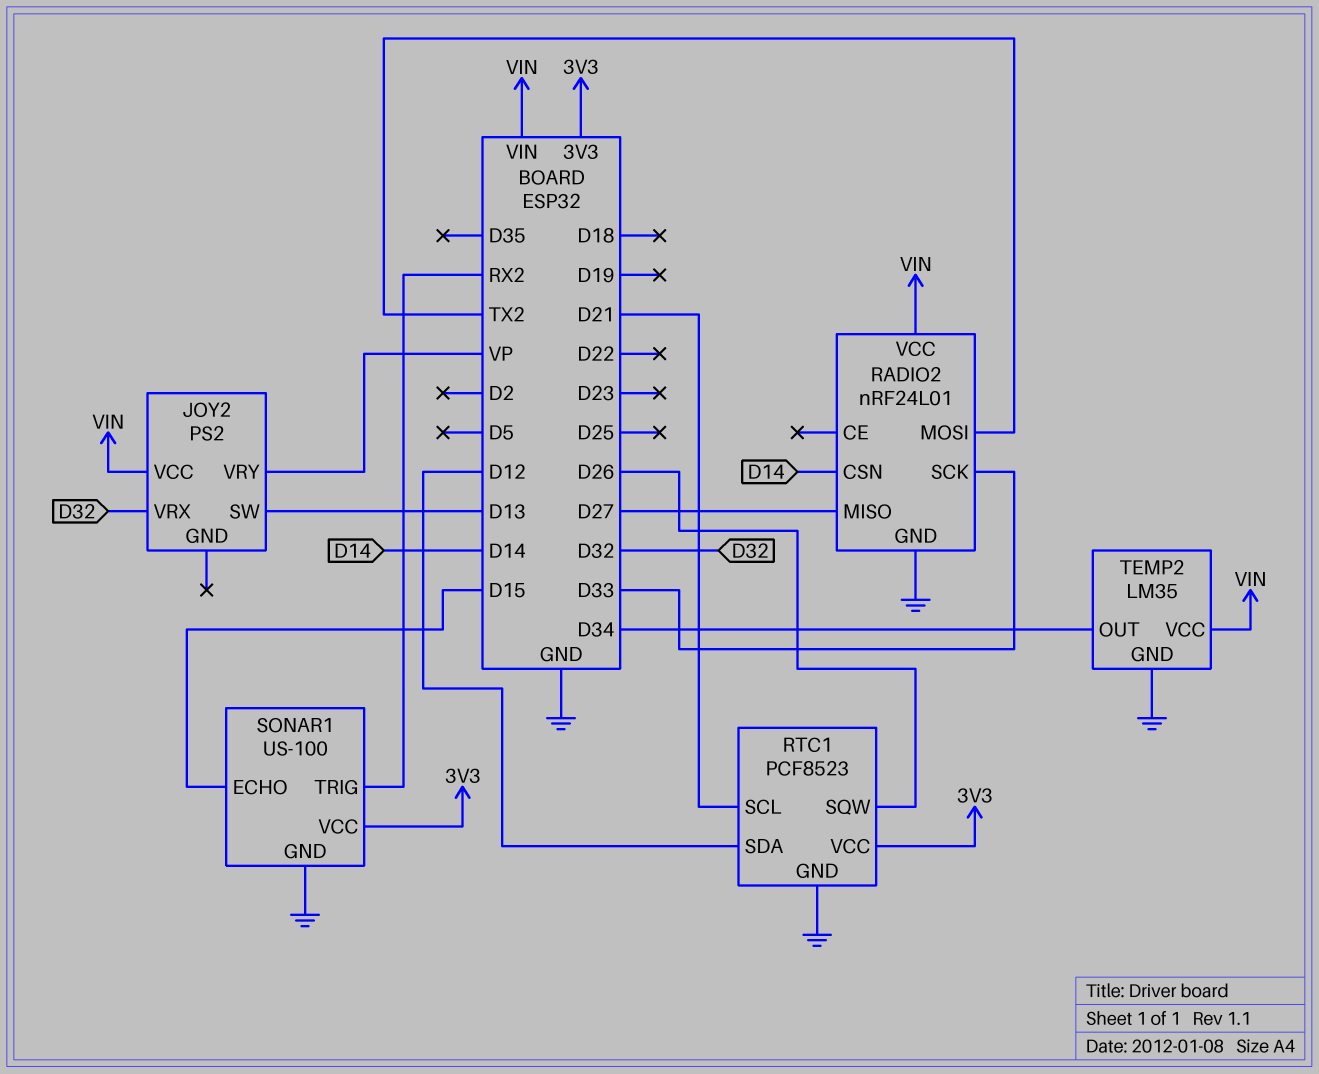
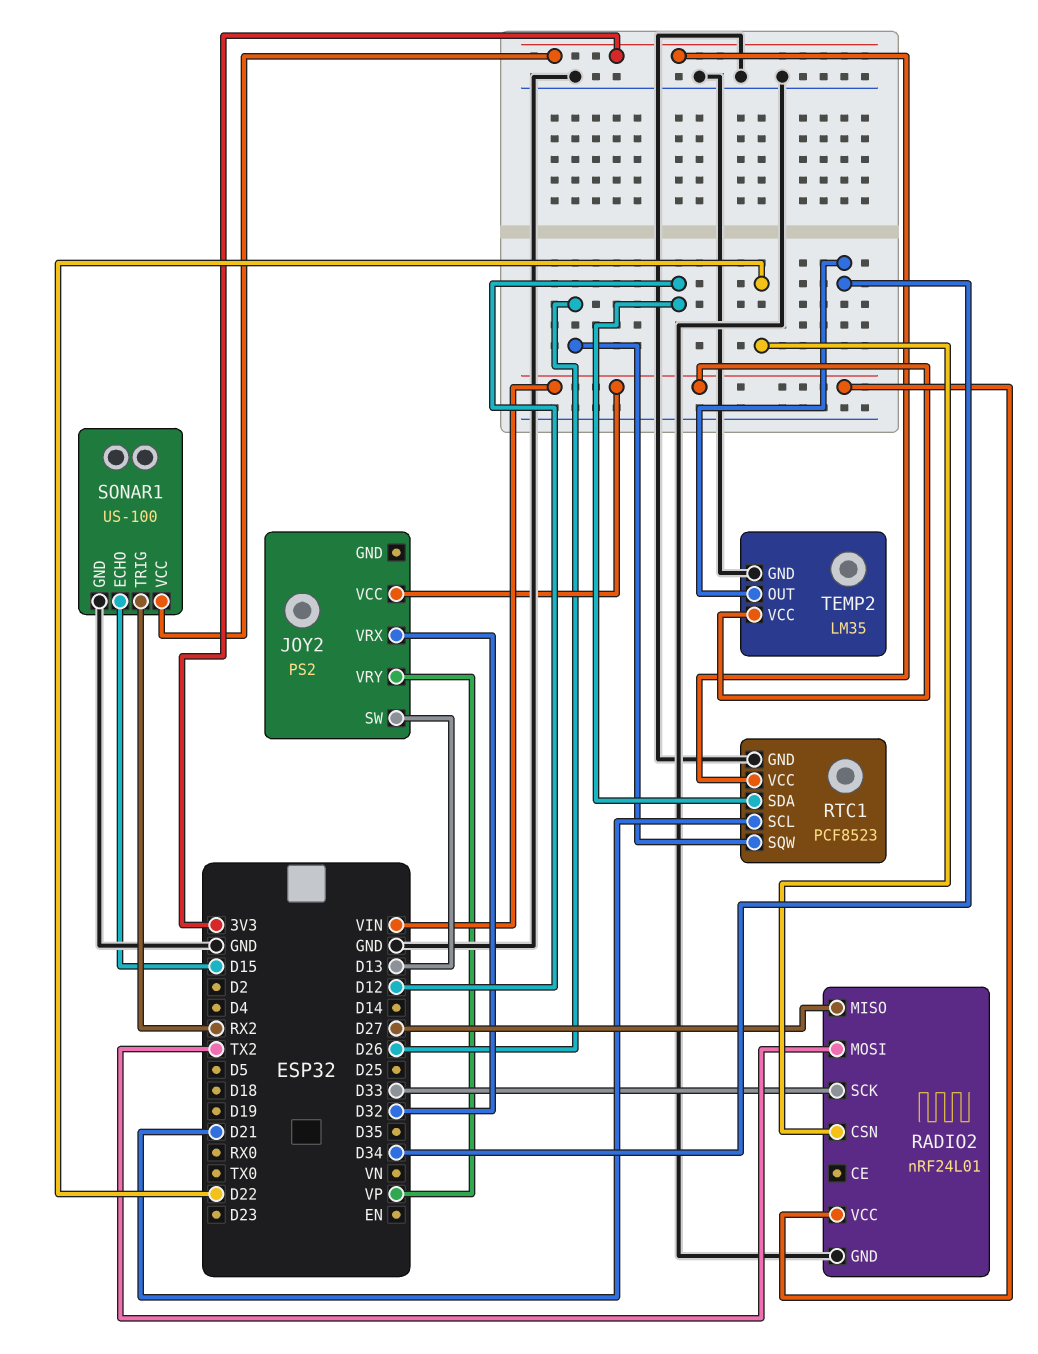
RADIO2 pin CSN: D14 -> D22

